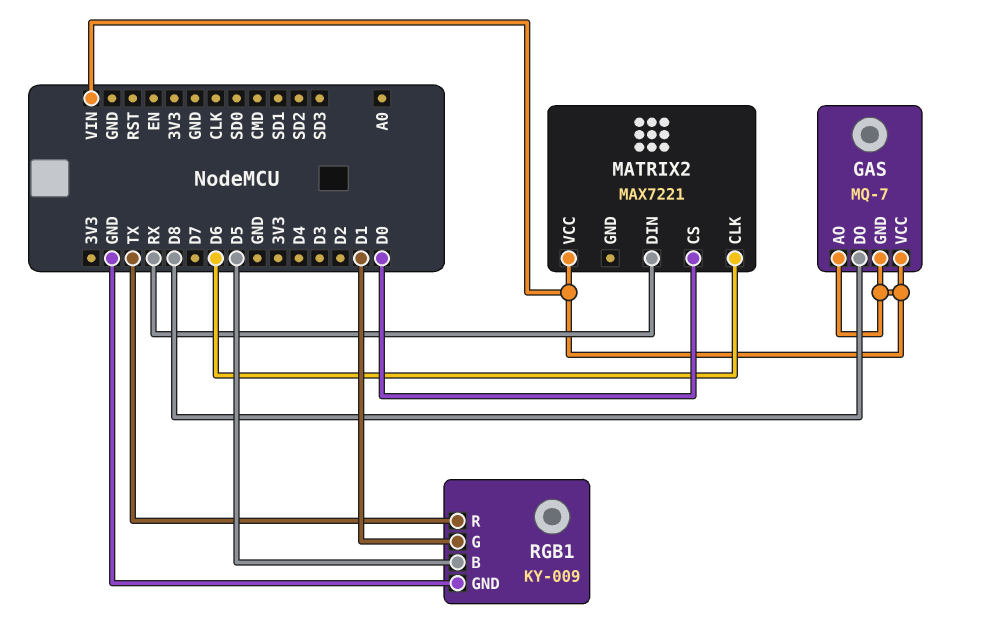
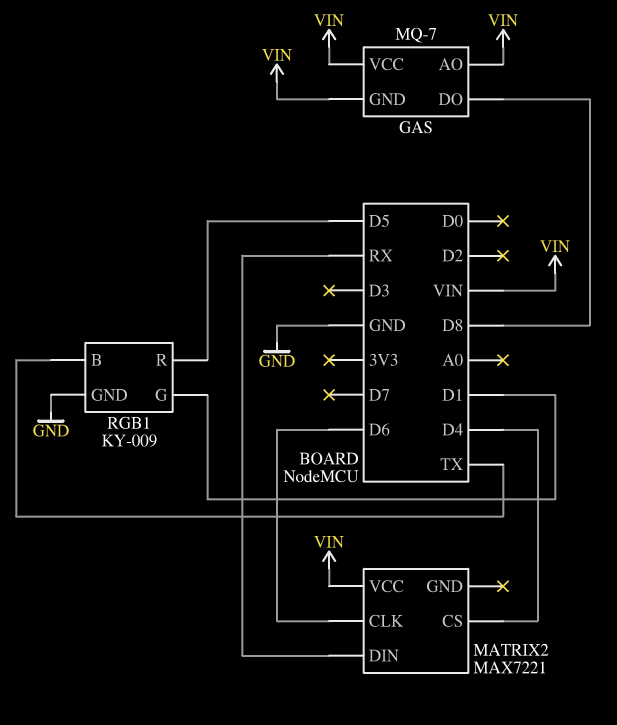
MATRIX2 pin CS: D0 -> D4
RGB1 pin B: D5 -> TX
RGB1 pin R: TX -> D5

